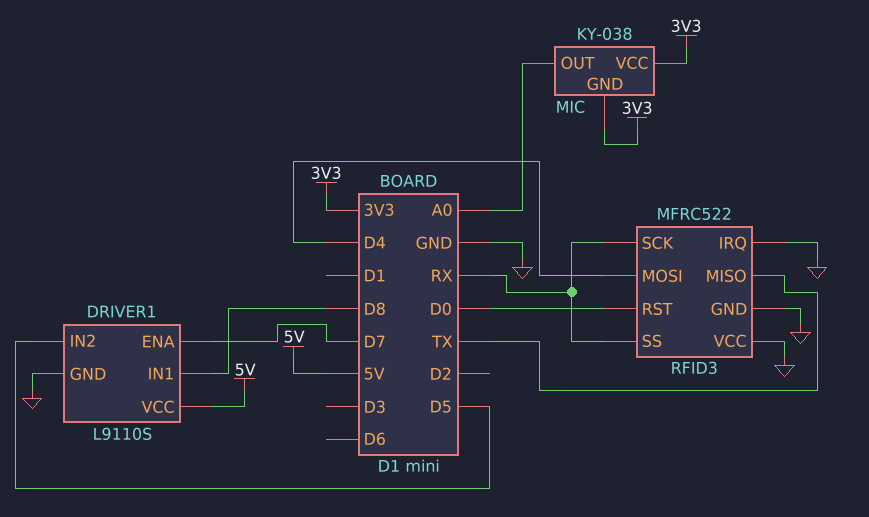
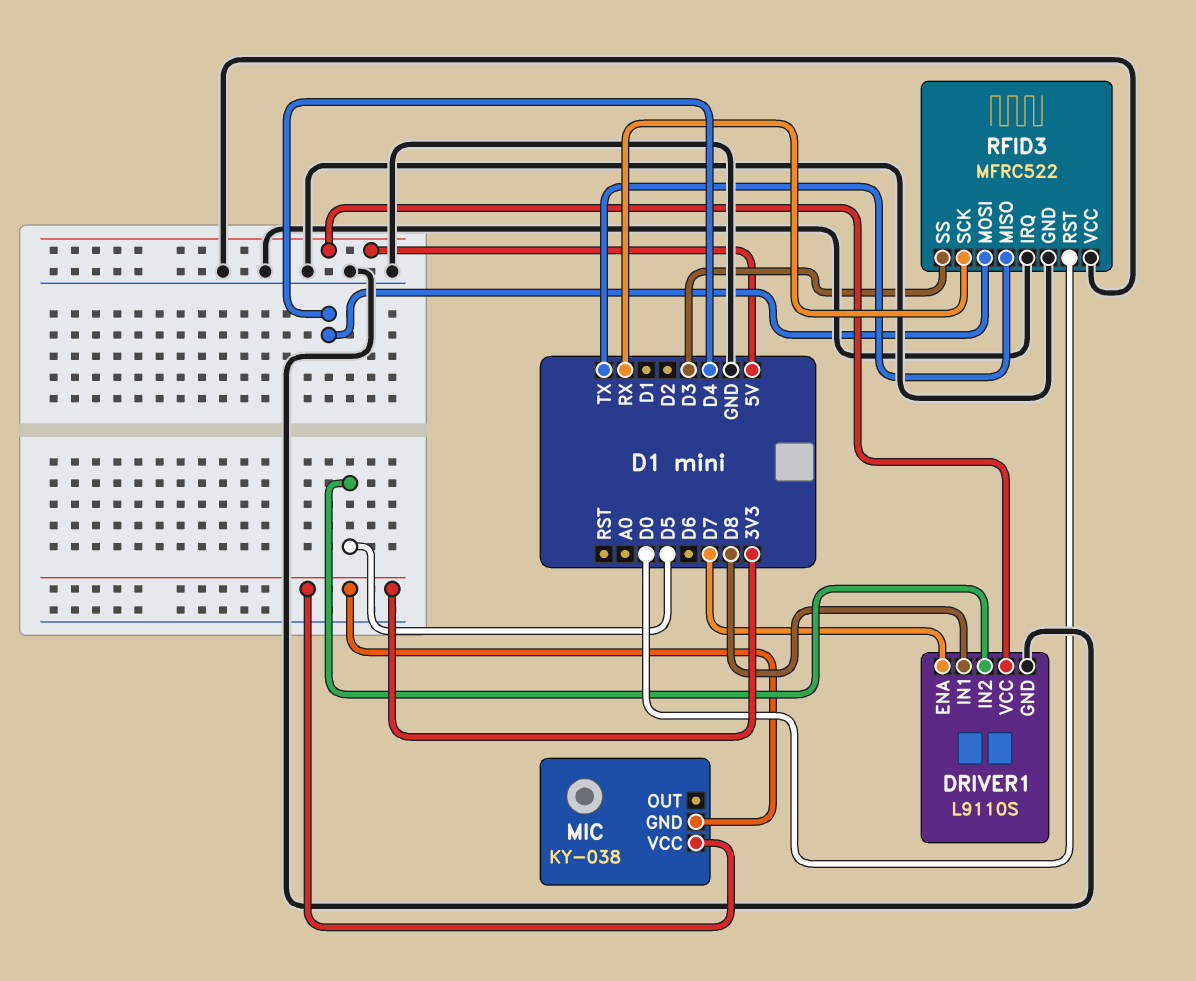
MIC pin OUT: A0 -> none
RFID3 pin SS: RX -> D3

